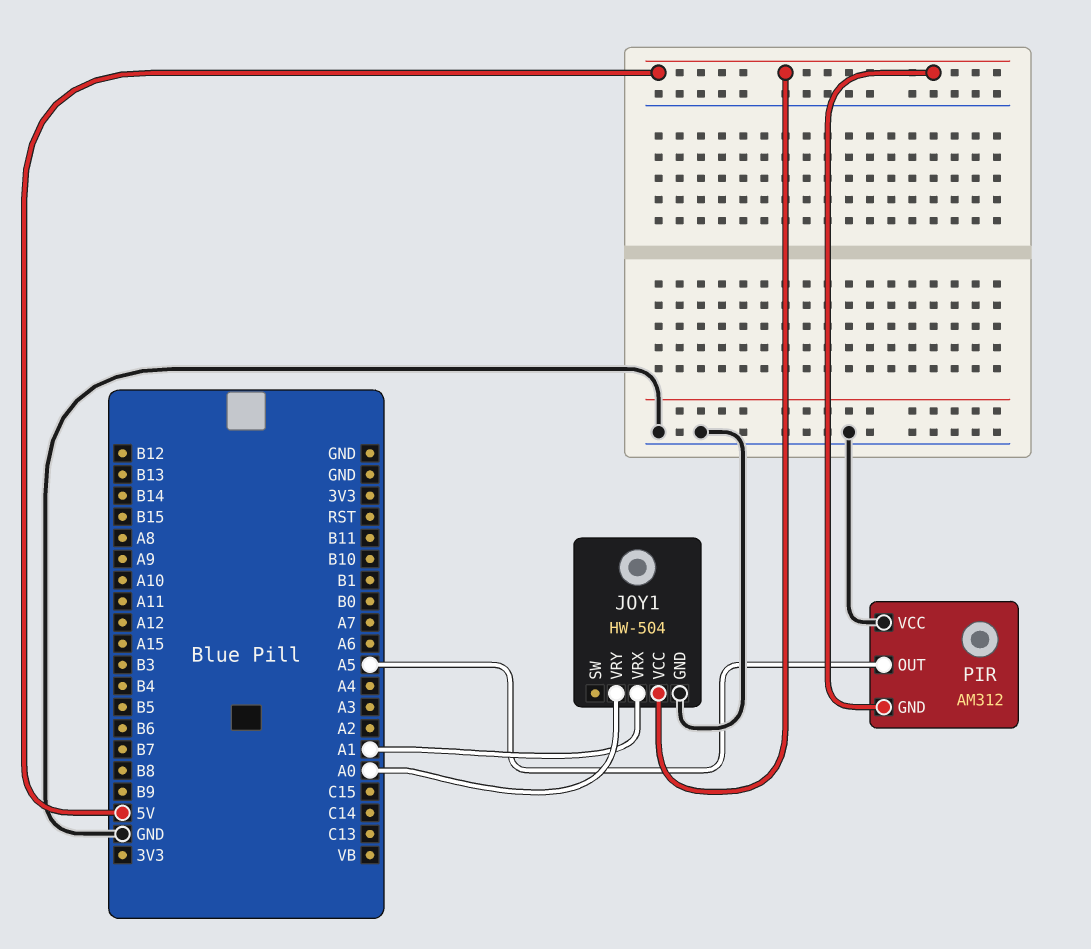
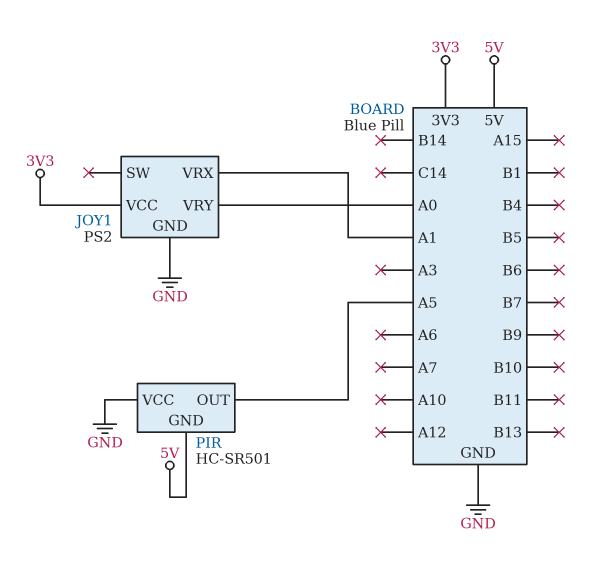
JOY1: HW-504 -> PS2
JOY1 pin VCC: 5V -> 3V3
PIR: AM312 -> HC-SR501

